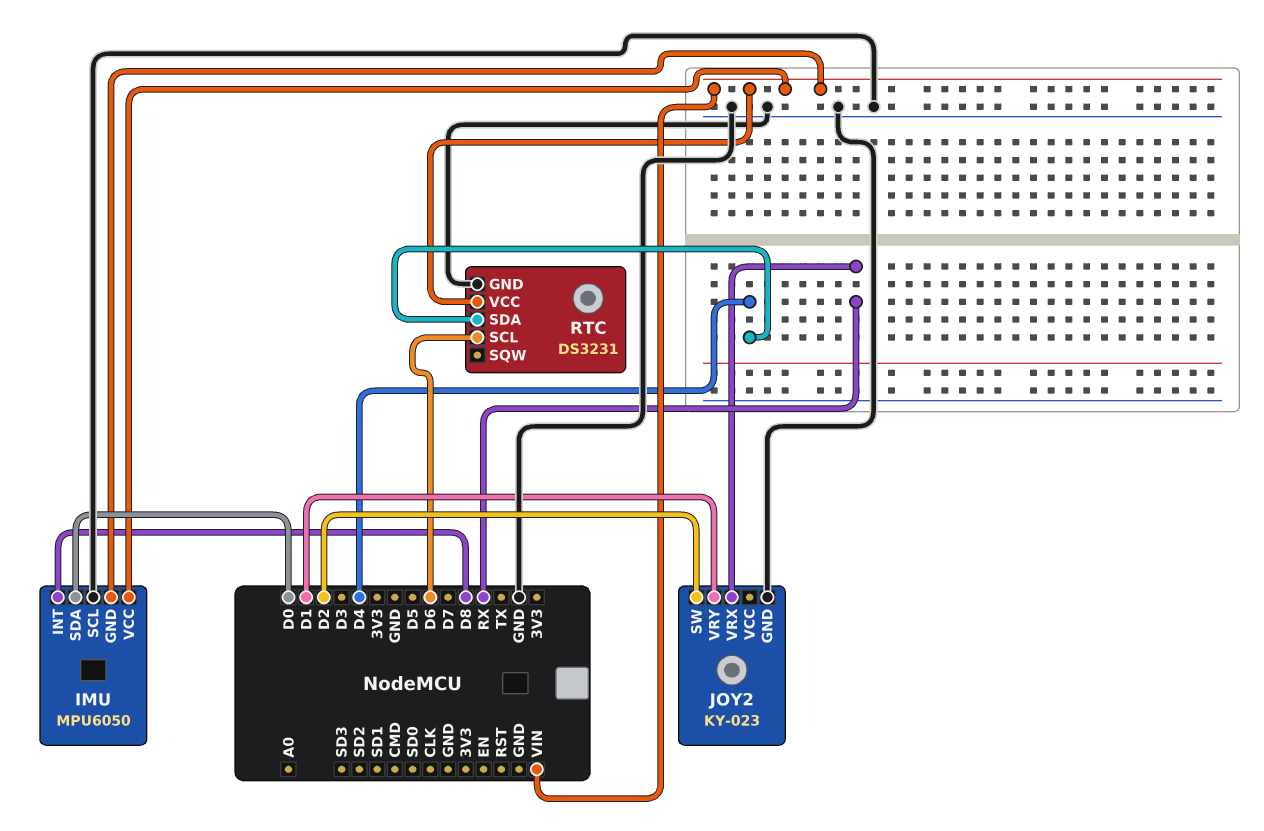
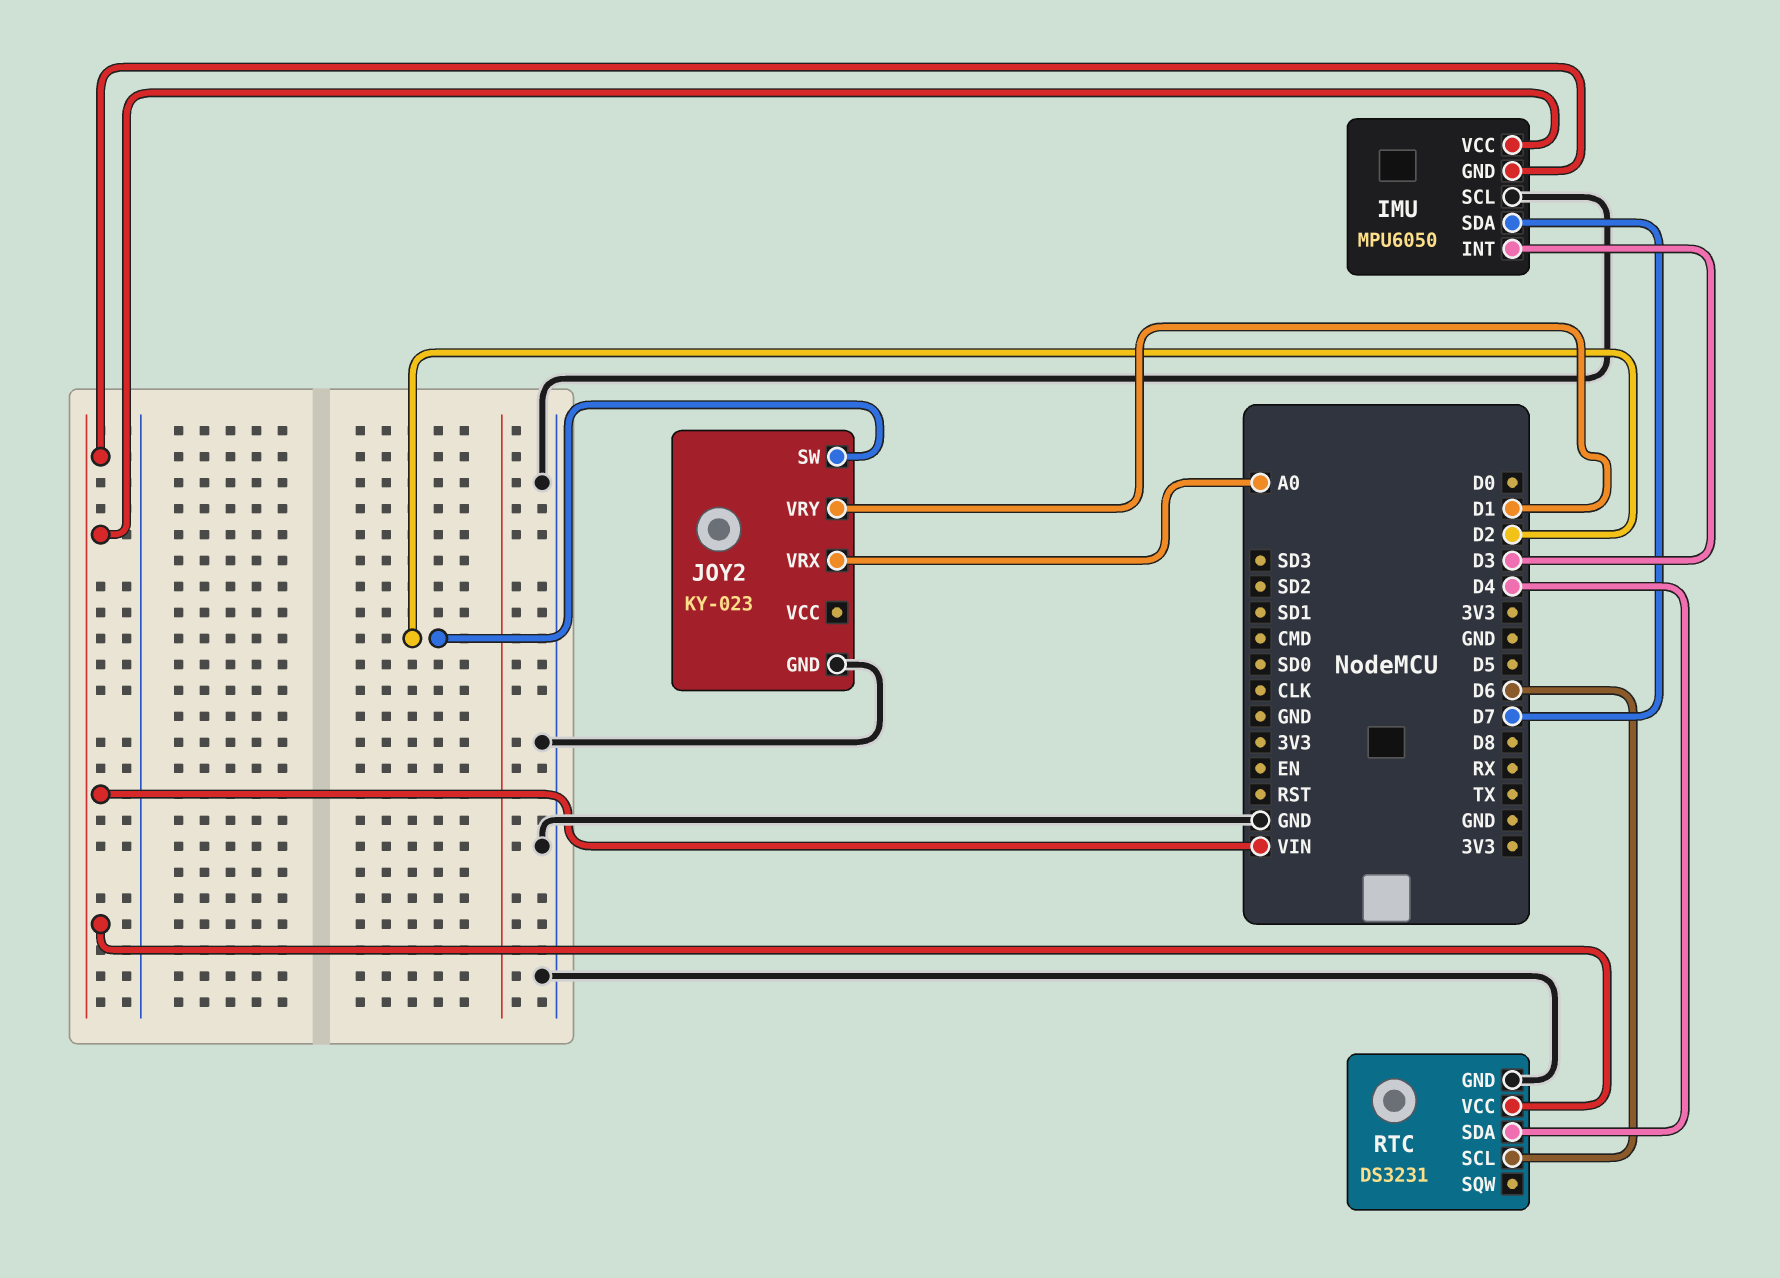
IMU pin INT: D8 -> D3
IMU pin SDA: D0 -> D7
JOY2 pin VRX: RX -> A0

